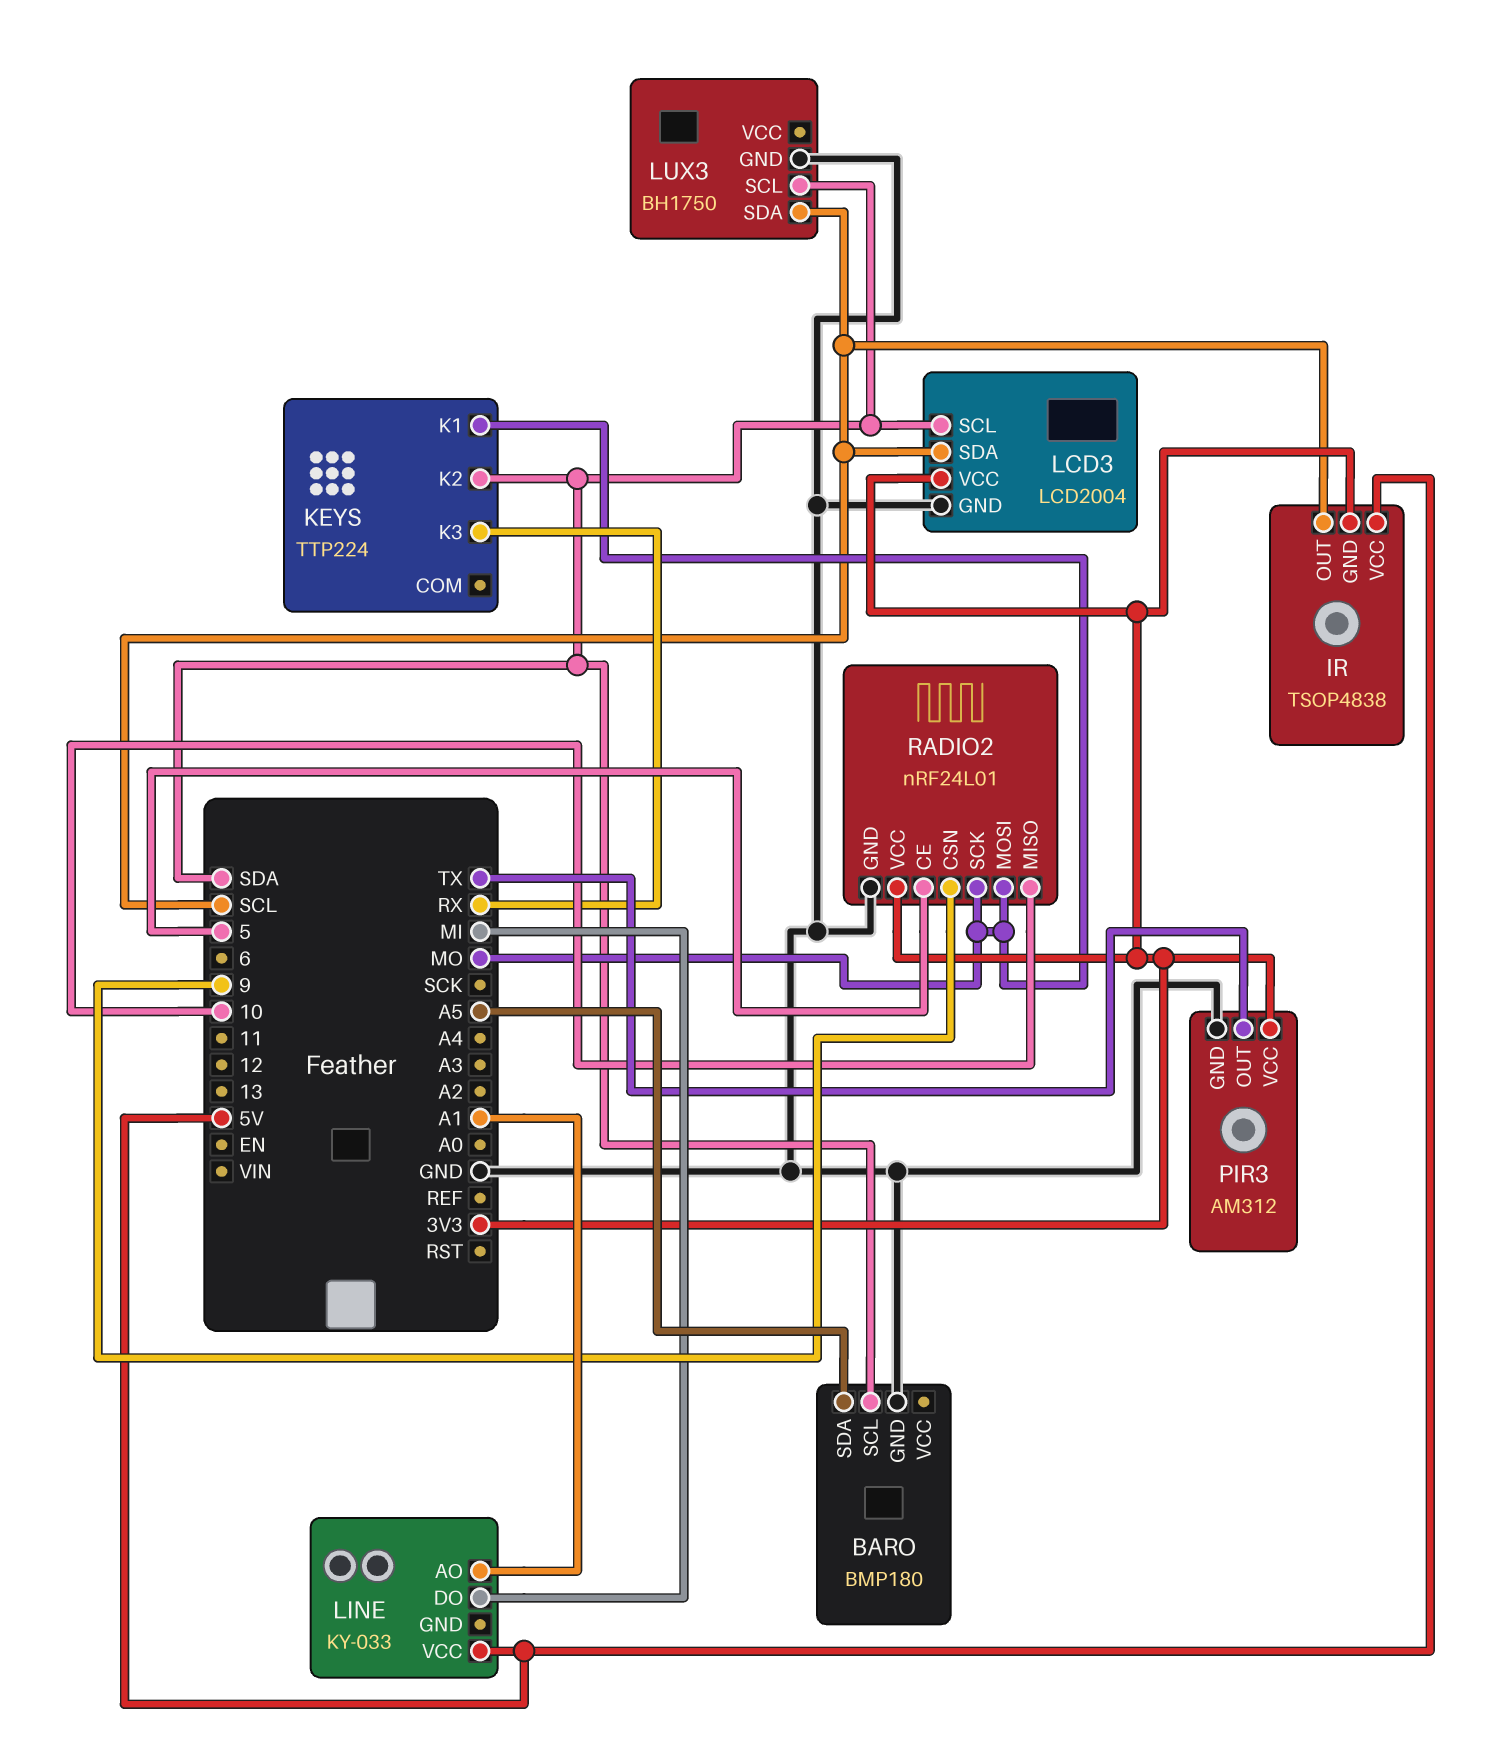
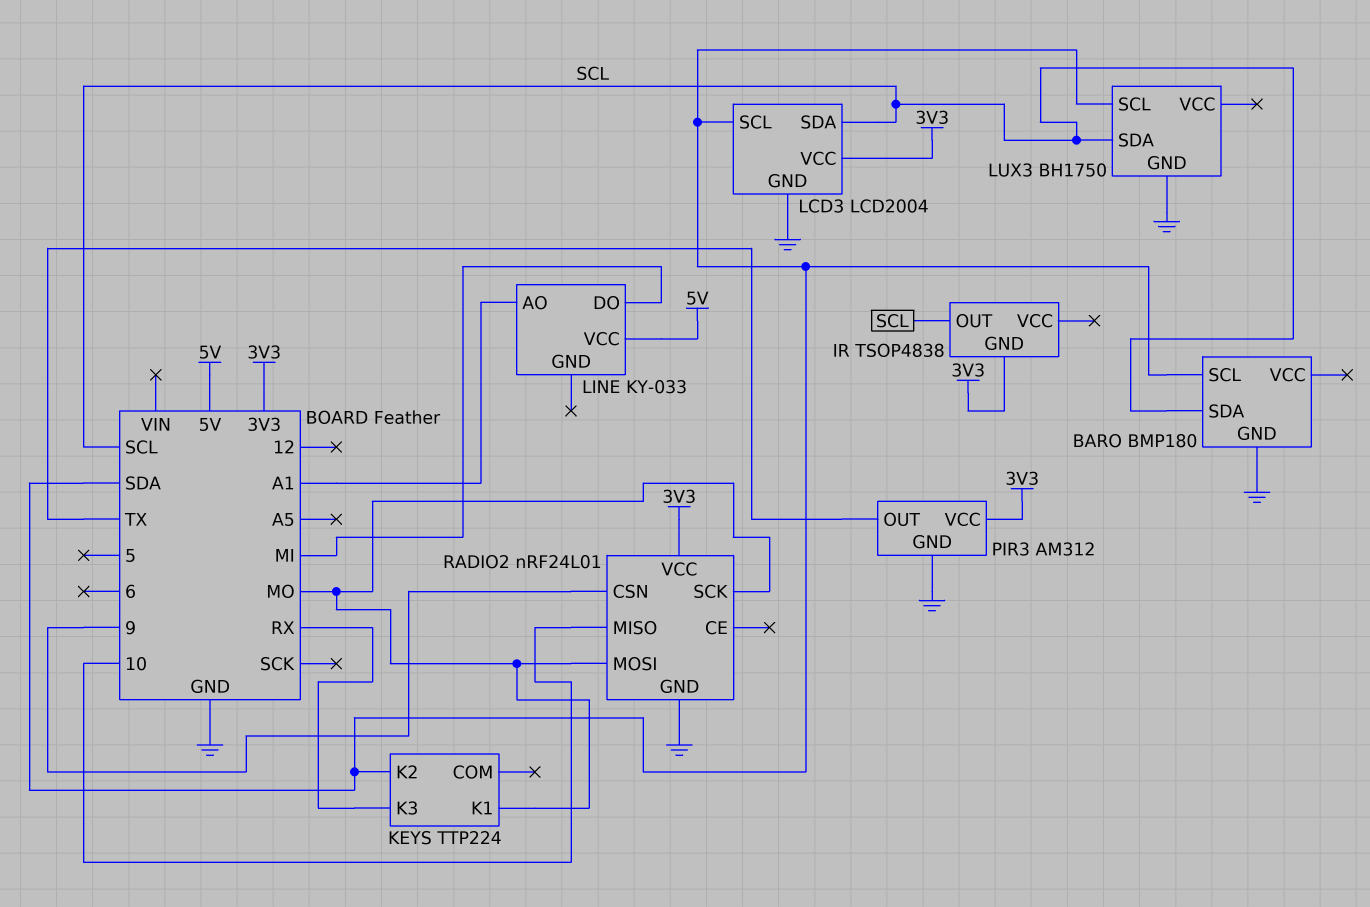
BARO pin SDA: A5 -> SCL
IR pin VCC: 5V -> none
RADIO2 pin CE: 5 -> none

